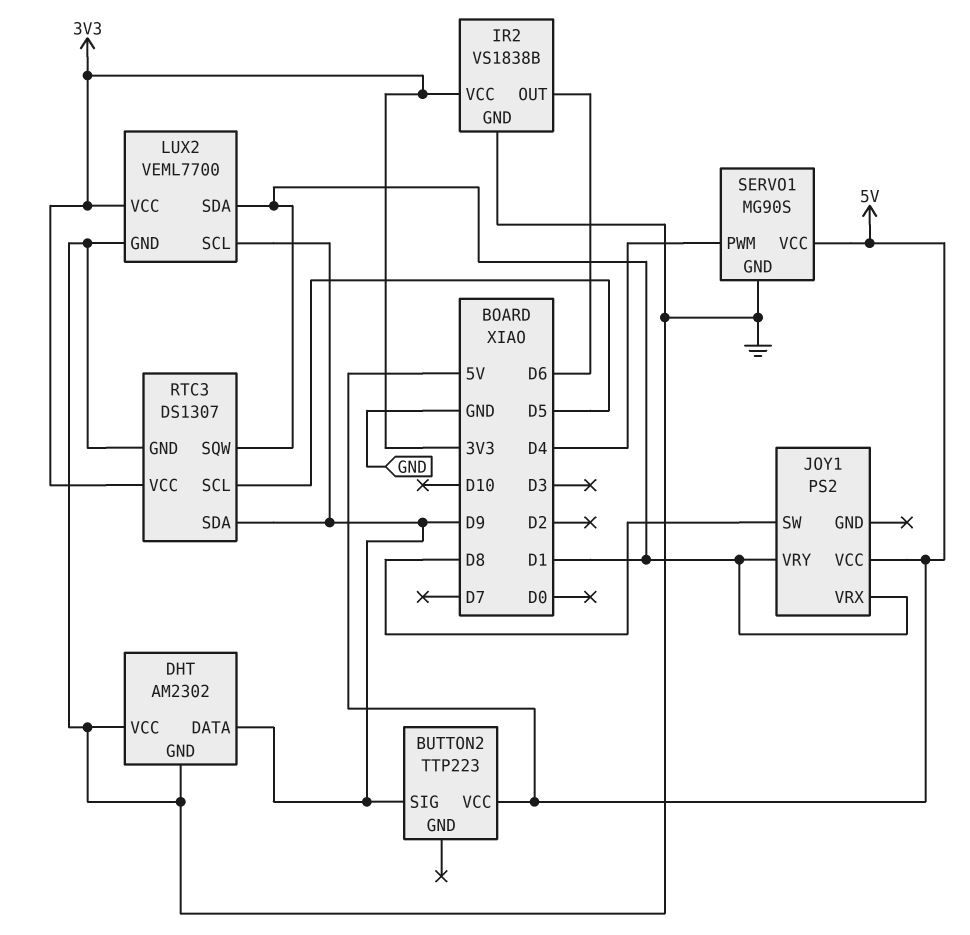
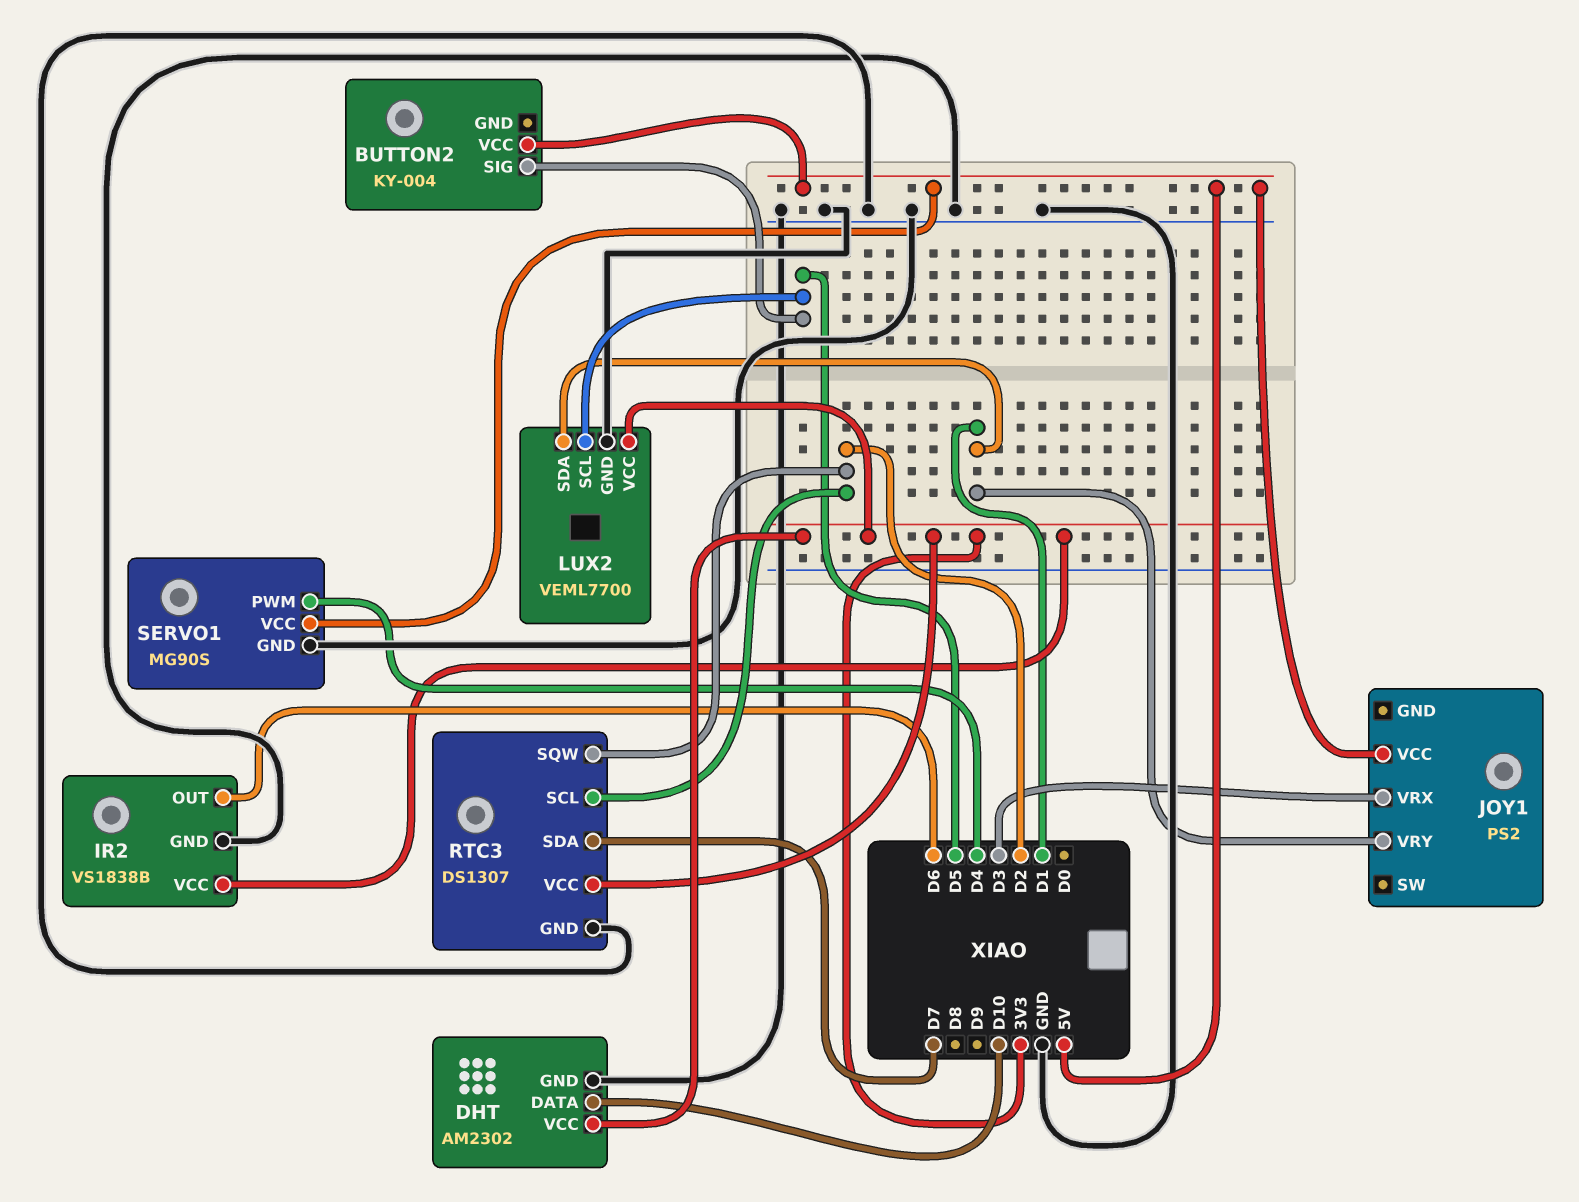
BUTTON2: TTP223 -> KY-004
BUTTON2 pin SIG: D9 -> D5
DHT pin DATA: D9 -> D10
DHT pin VCC: GND -> 3V3
JOY1 pin SW: D8 -> none
JOY1 pin VRX: D1 -> D3
LUX2 pin SCL: D9 -> D5
RTC3 pin SCL: D5 -> D2
RTC3 pin SDA: D9 -> D7
RTC3 pin SQW: D1 -> D2

